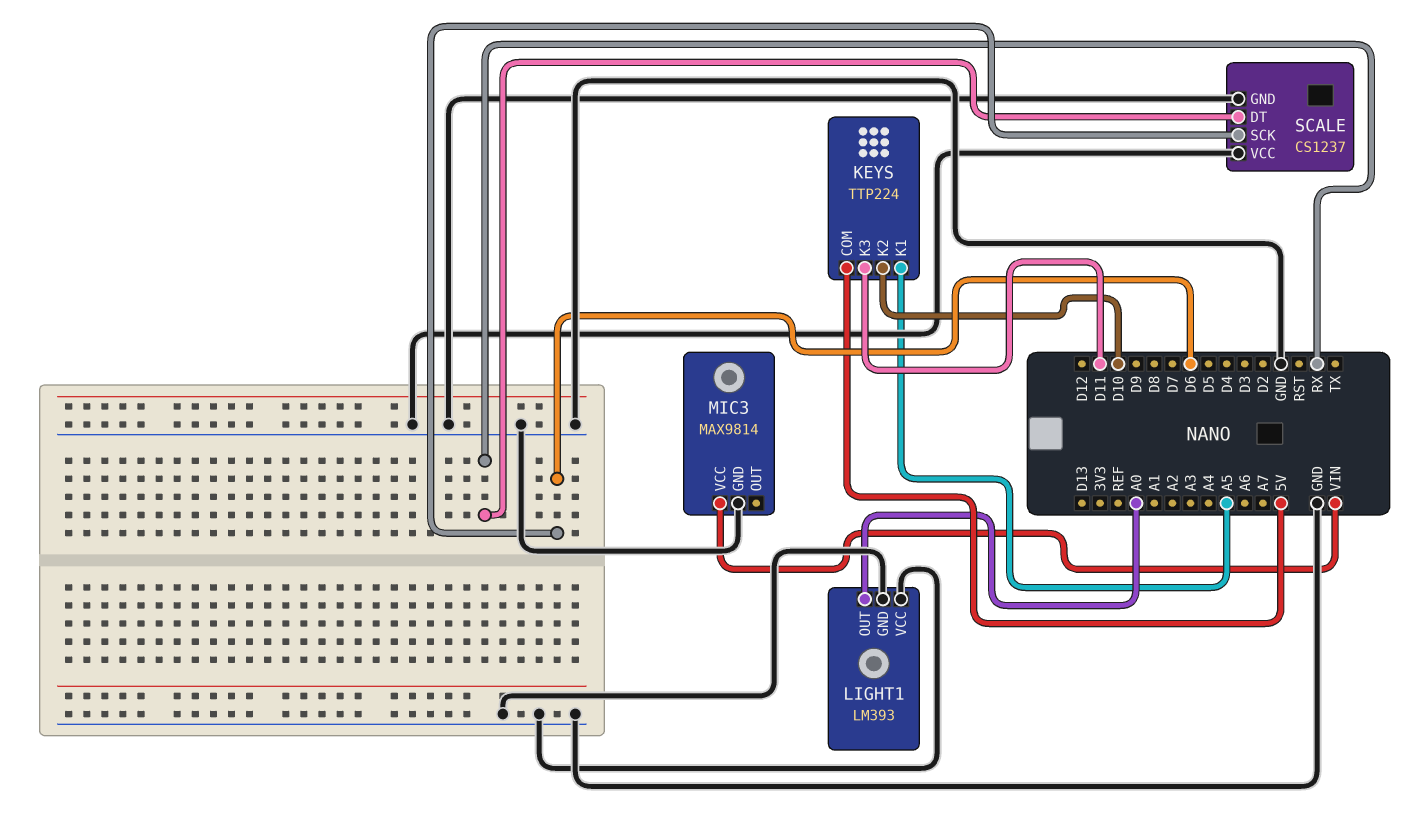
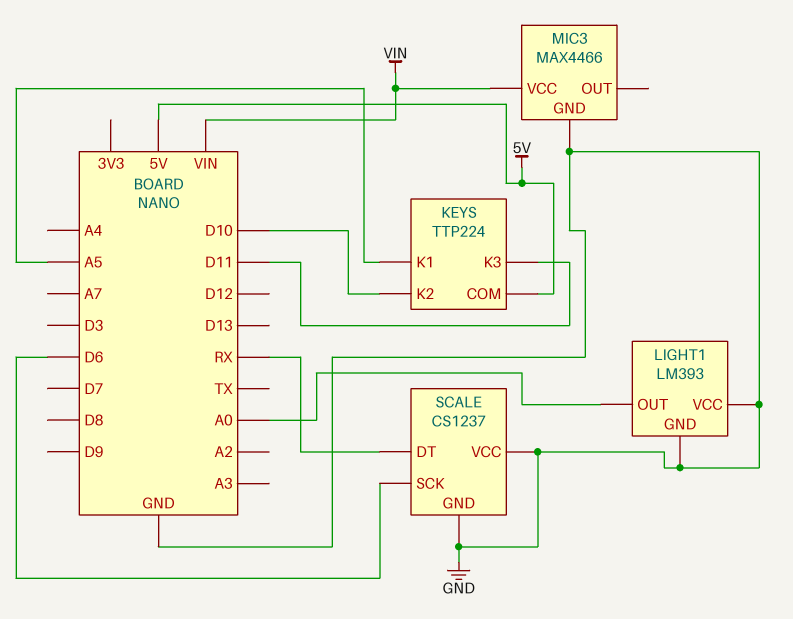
MIC3: MAX9814 -> MAX4466

